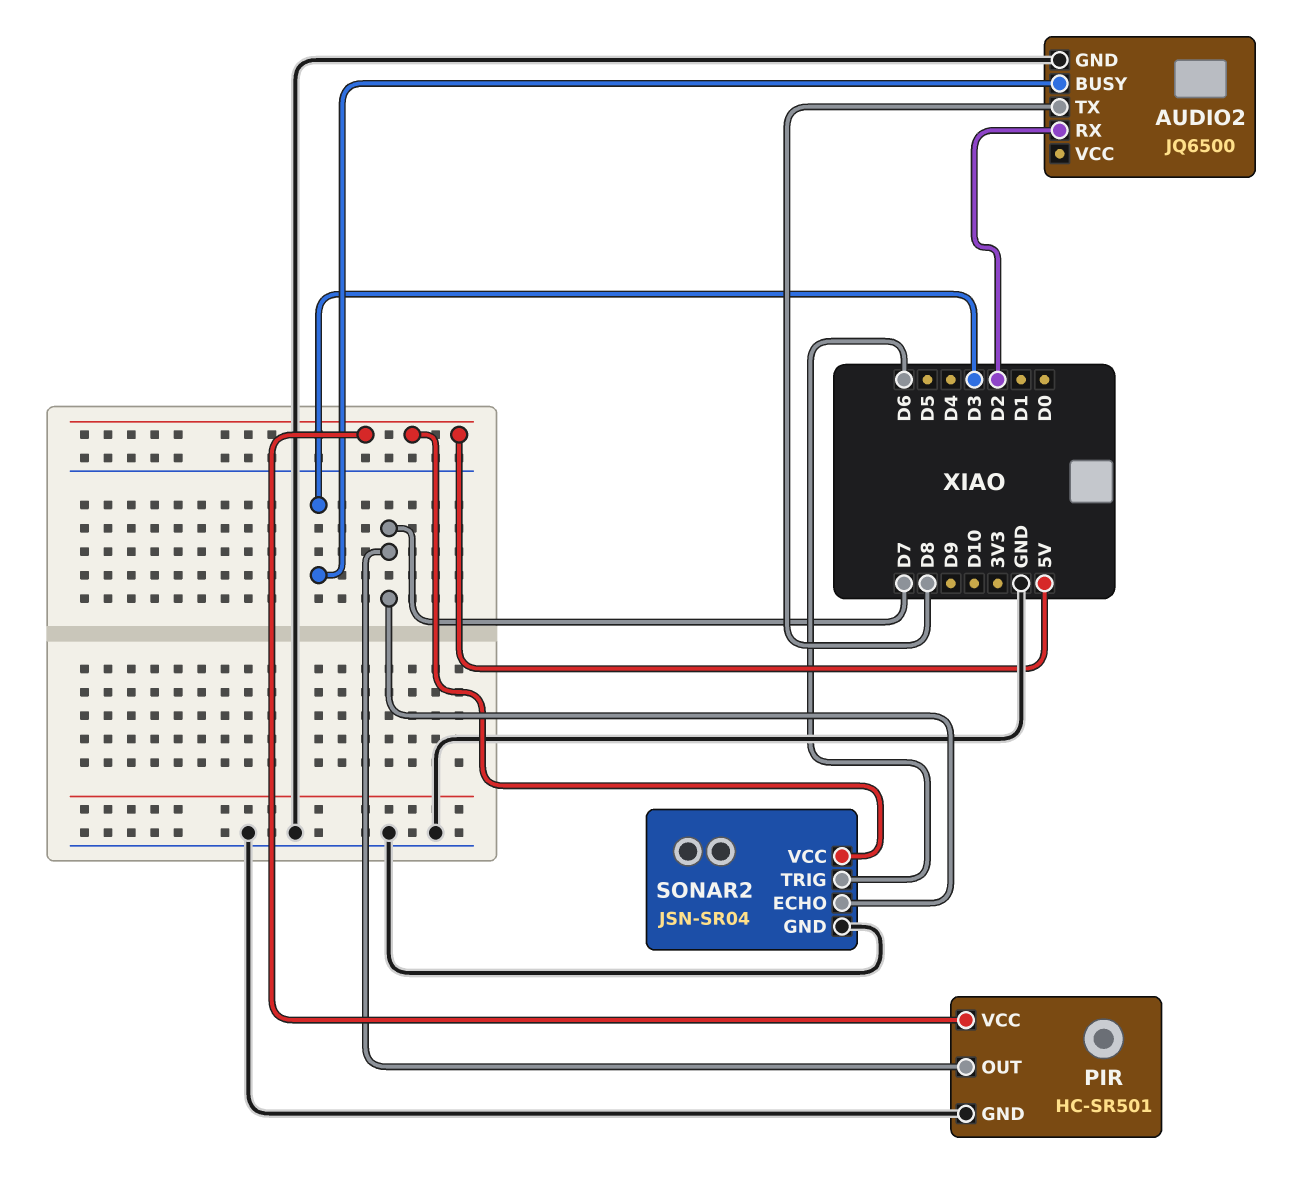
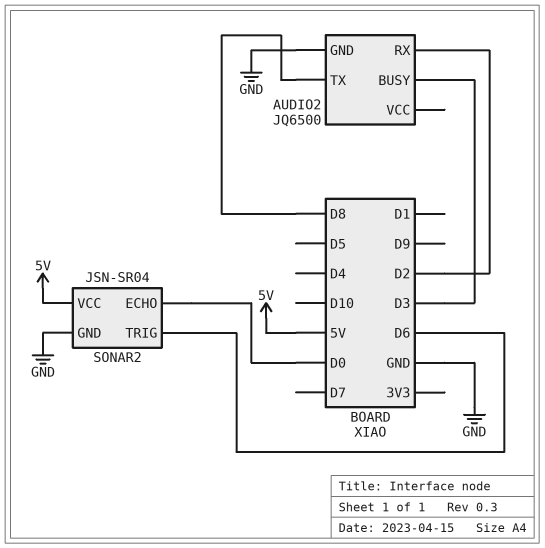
PIR: HC-SR501 -> none
PIR pin GND: GND -> none
PIR pin OUT: D7 -> none
PIR pin VCC: 5V -> none
SONAR2 pin ECHO: D7 -> D0

